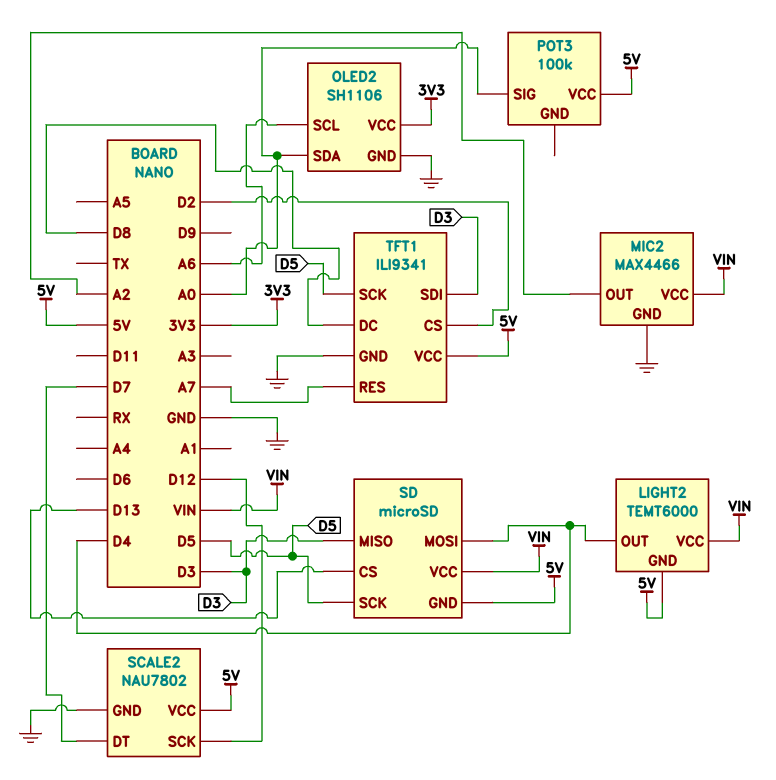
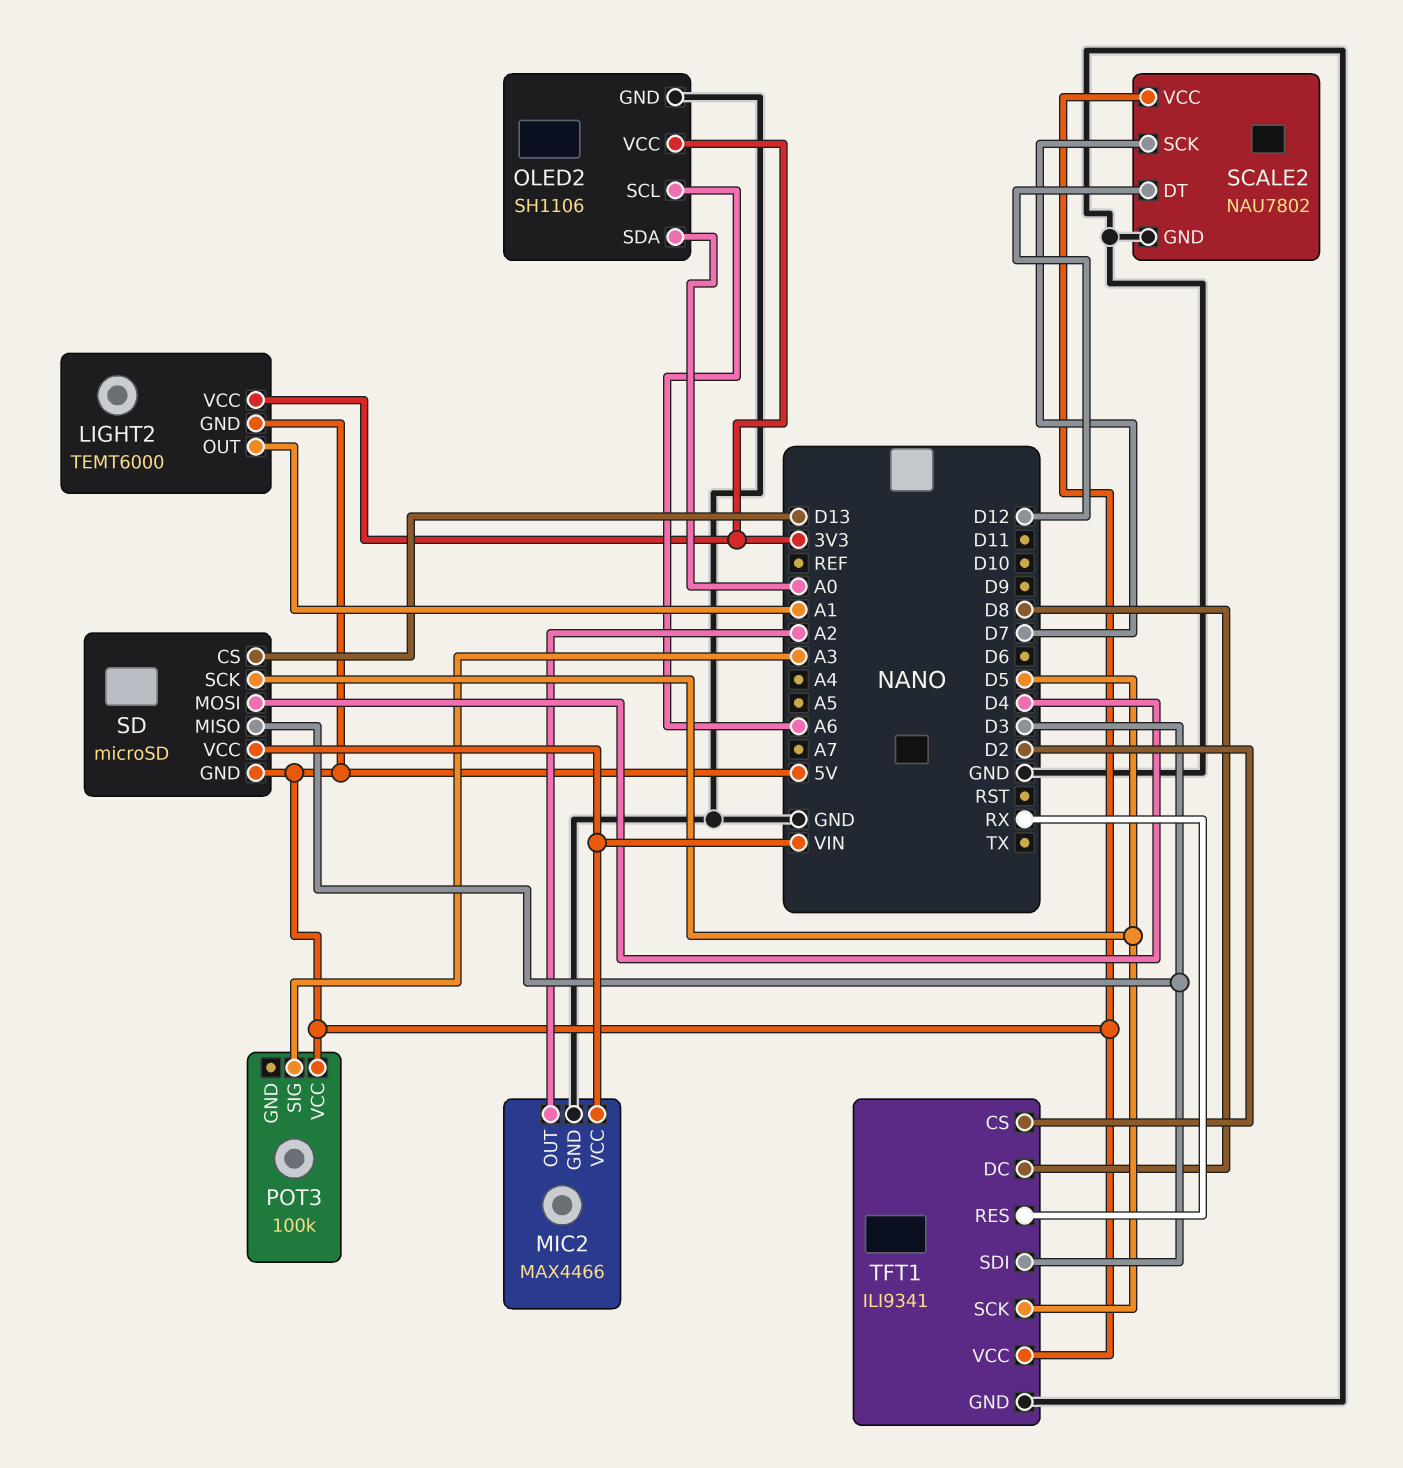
LIGHT2 pin OUT: D4 -> A1
LIGHT2 pin VCC: VIN -> 3V3
POT3 pin SIG: A0 -> A3
SCALE2 pin DT: D7 -> D12
SCALE2 pin SCK: D12 -> D7
TFT1 pin RES: A7 -> RX

